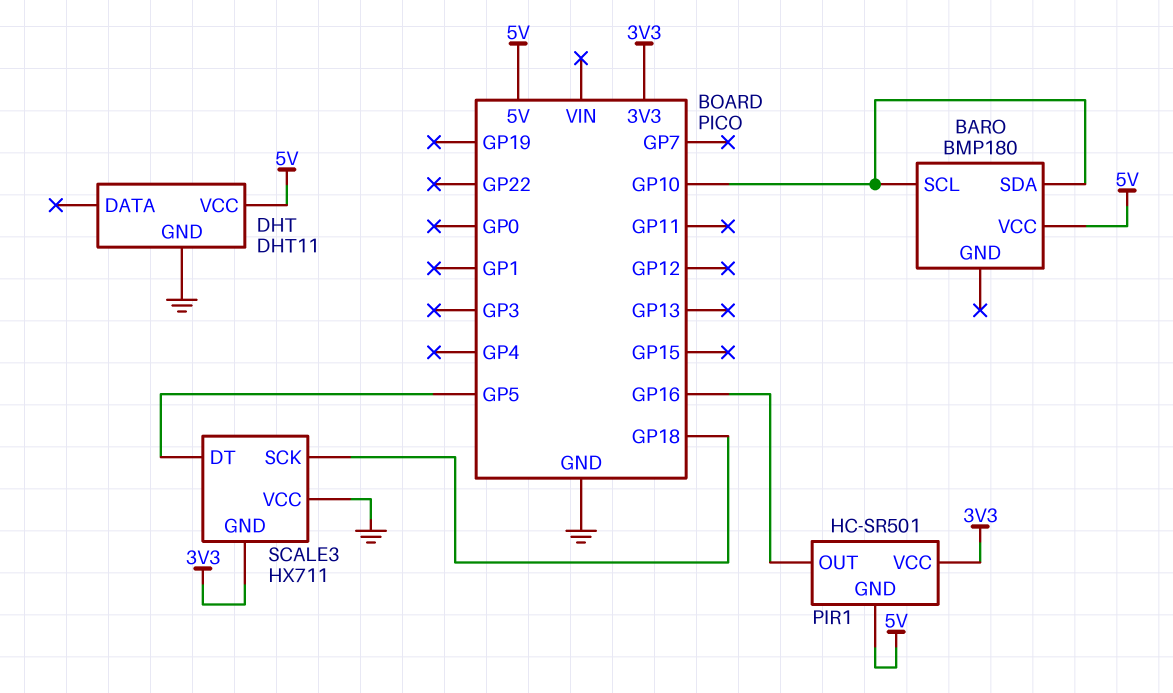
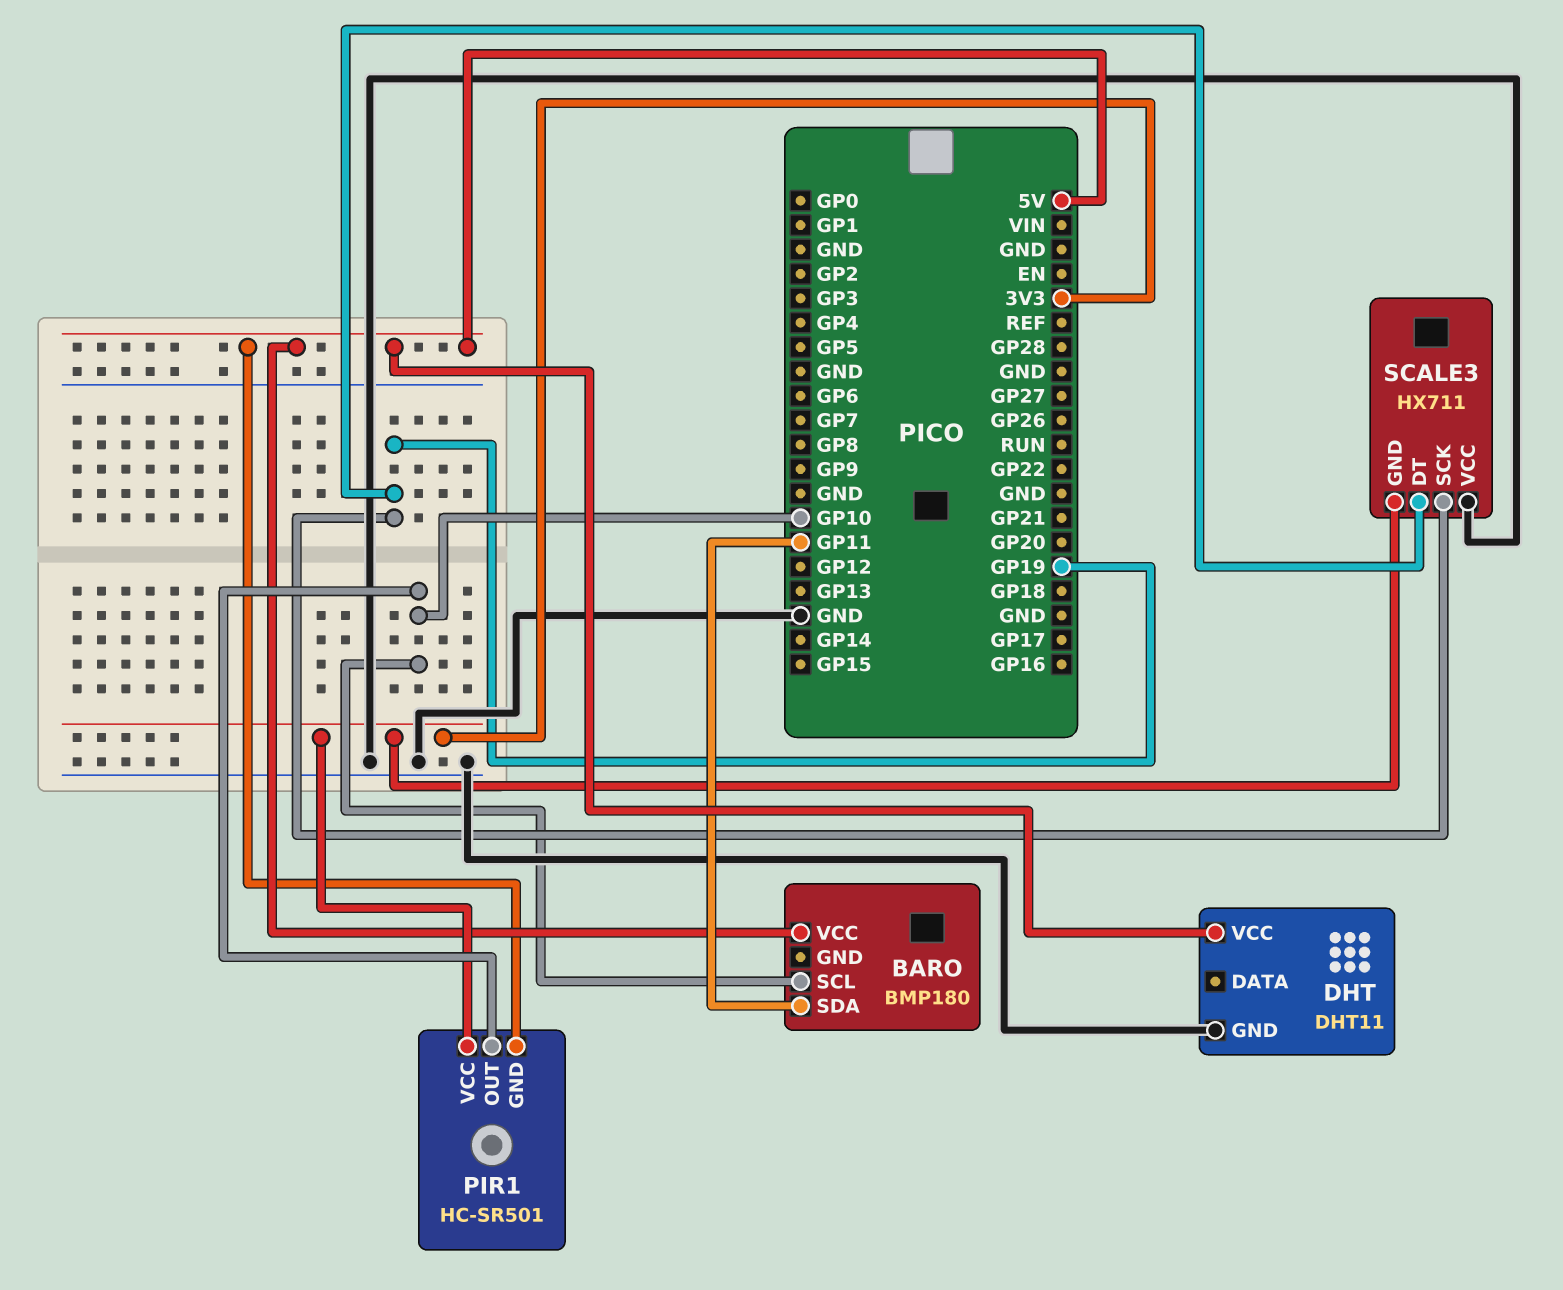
BARO pin SDA: GP10 -> GP11
PIR1 pin OUT: GP16 -> GP10
SCALE3 pin DT: GP5 -> GP19
SCALE3 pin SCK: GP18 -> GP19

